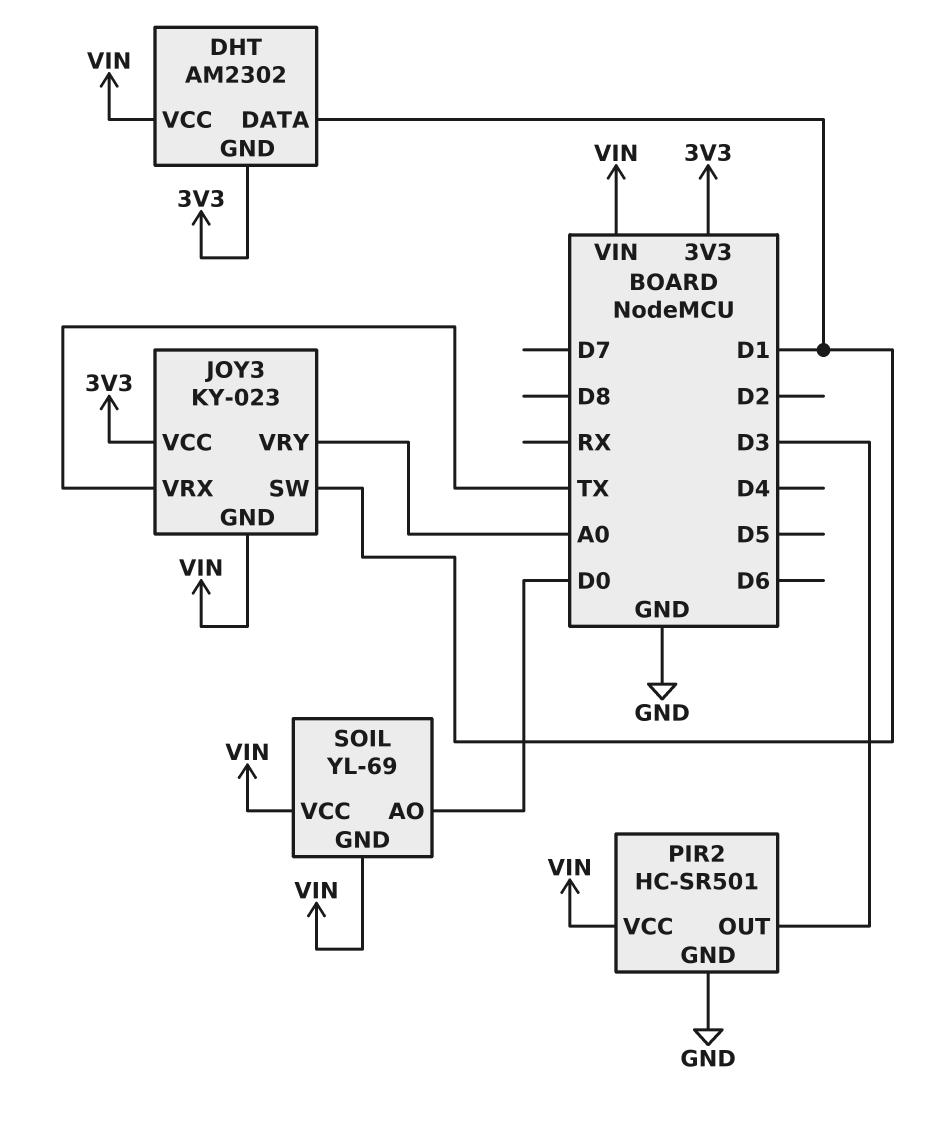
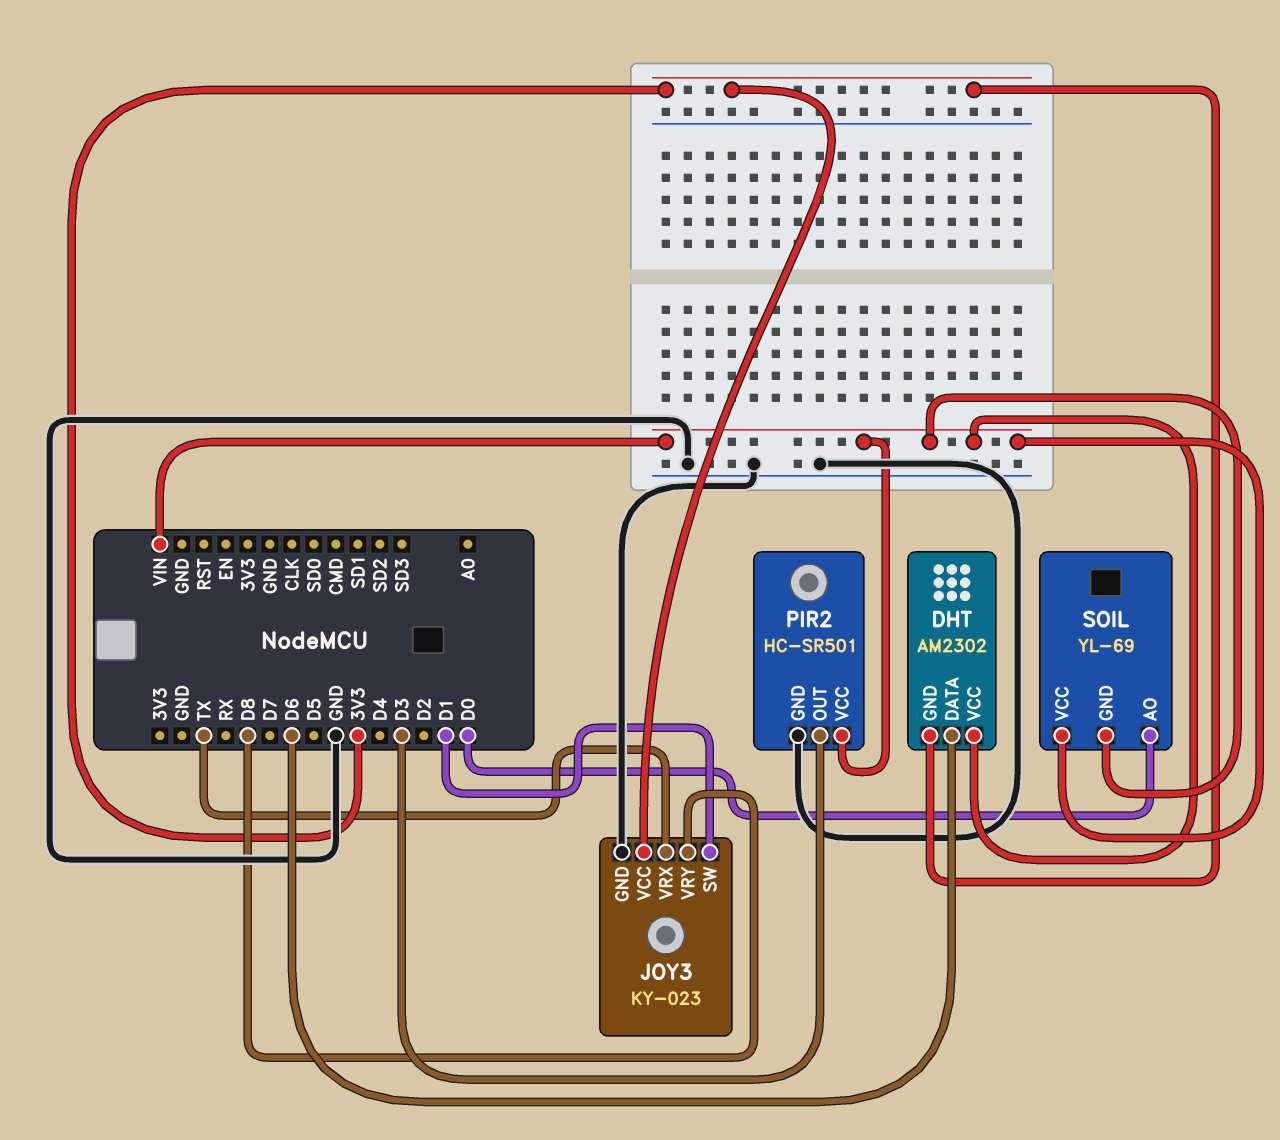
DHT pin DATA: D1 -> D6
JOY3 pin GND: VIN -> GND
JOY3 pin VRY: A0 -> D8

